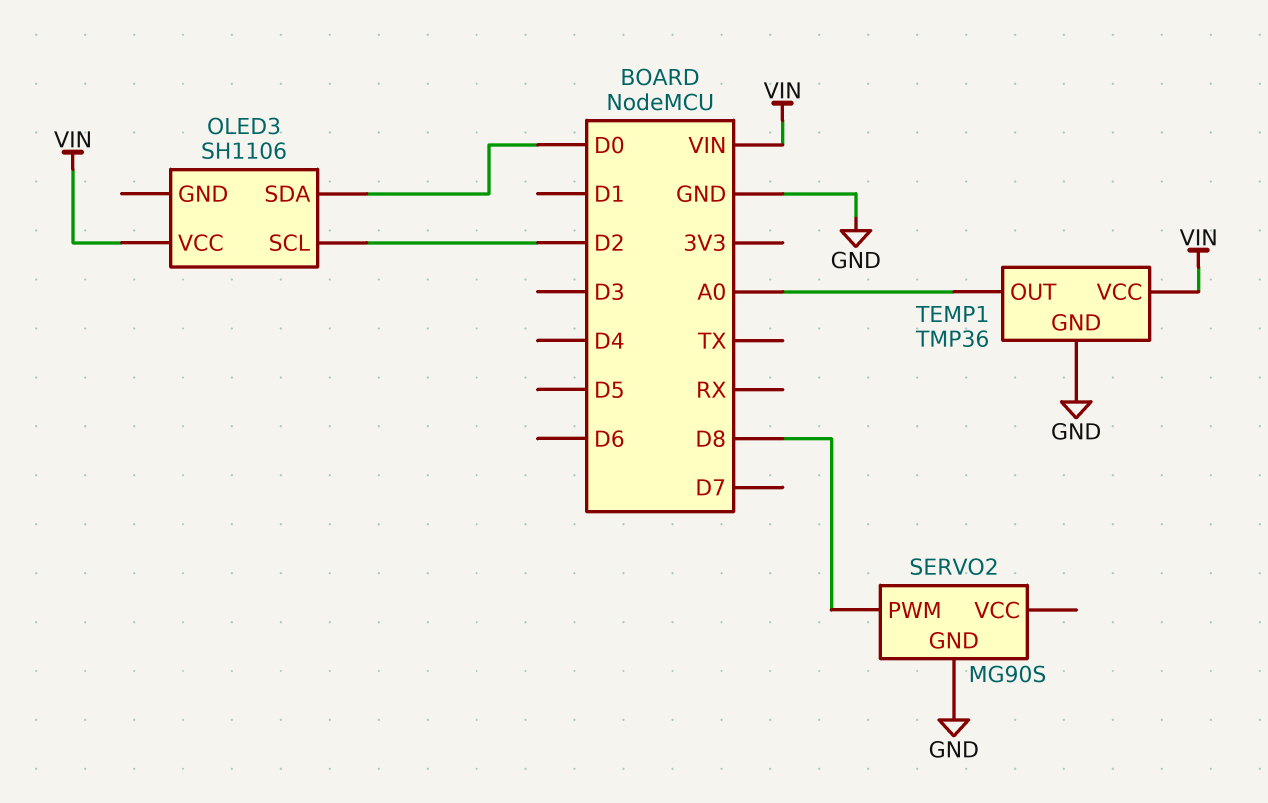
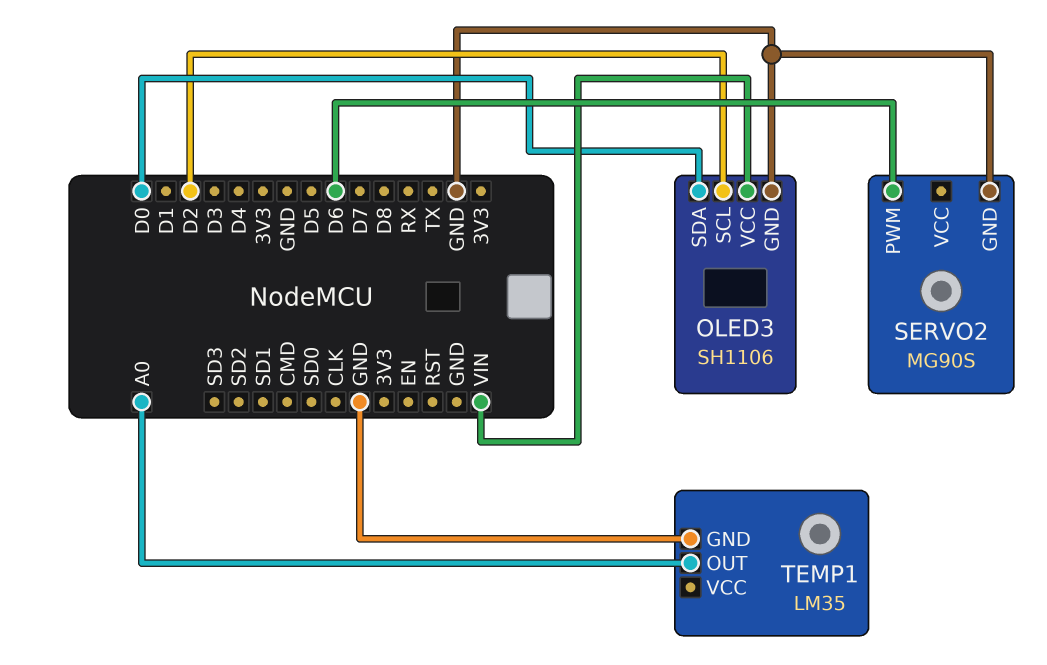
OLED3 pin GND: none -> GND
SERVO2 pin PWM: D8 -> D6
TEMP1: TMP36 -> LM35
TEMP1 pin VCC: VIN -> none

